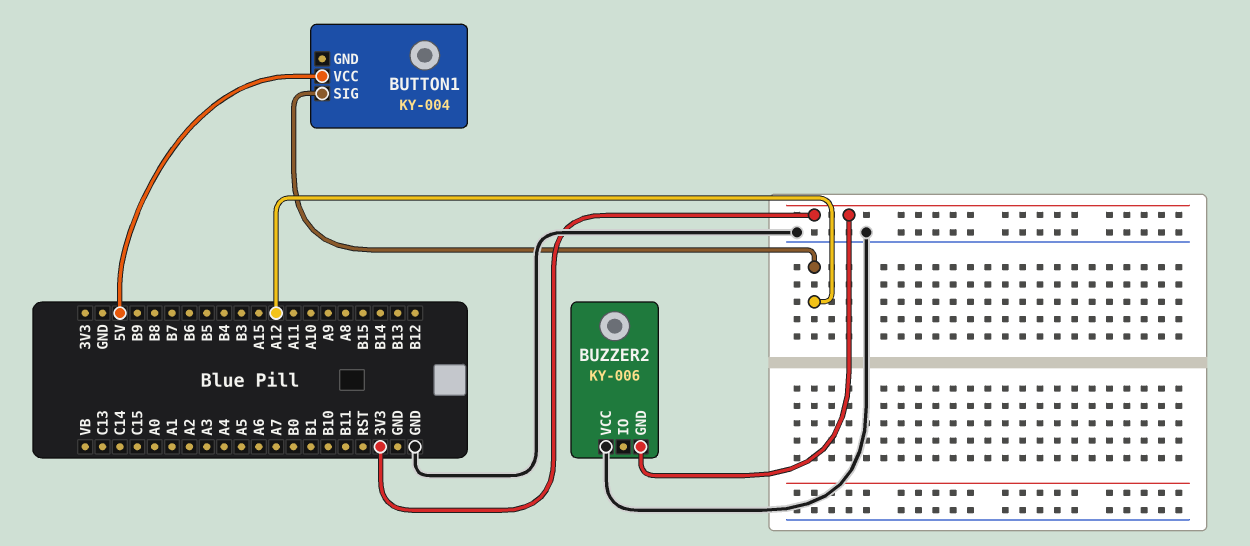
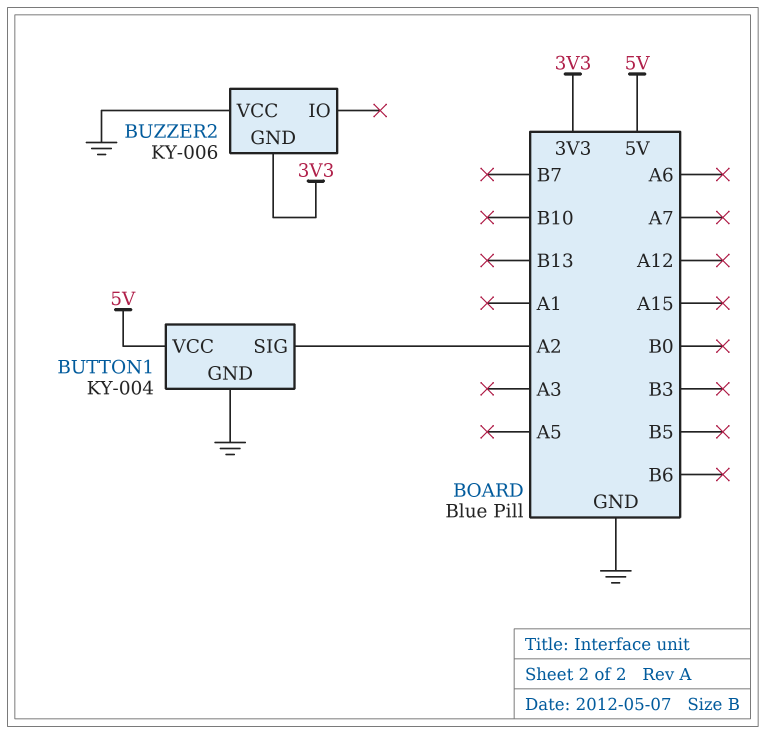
BUTTON1 pin GND: none -> GND
BUTTON1 pin SIG: A12 -> A2

